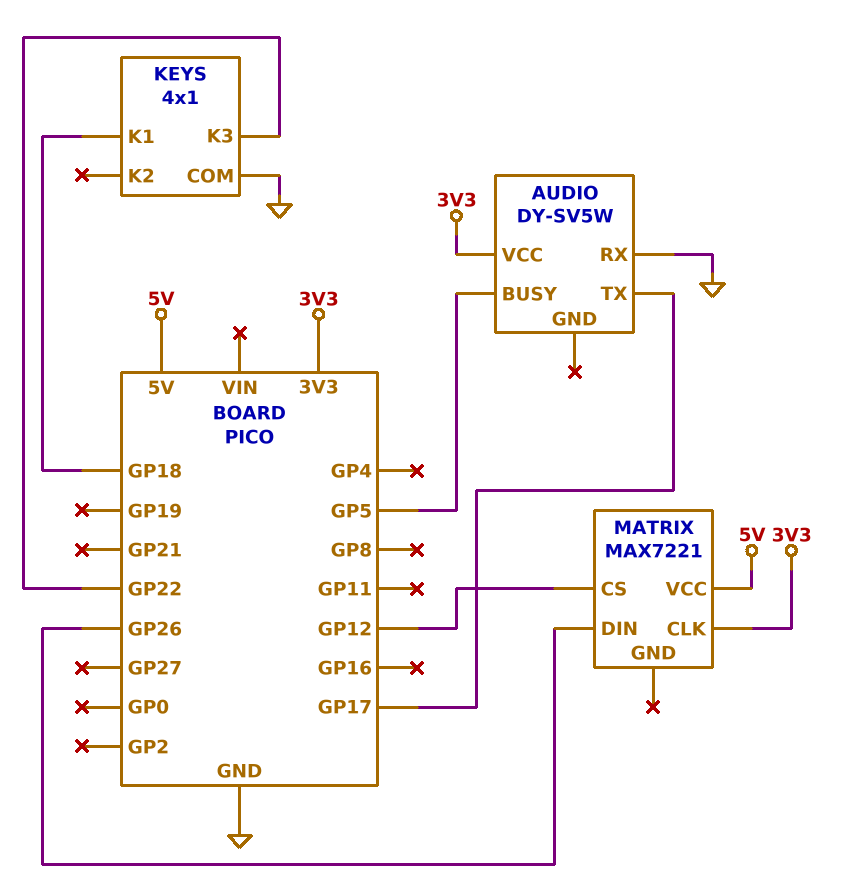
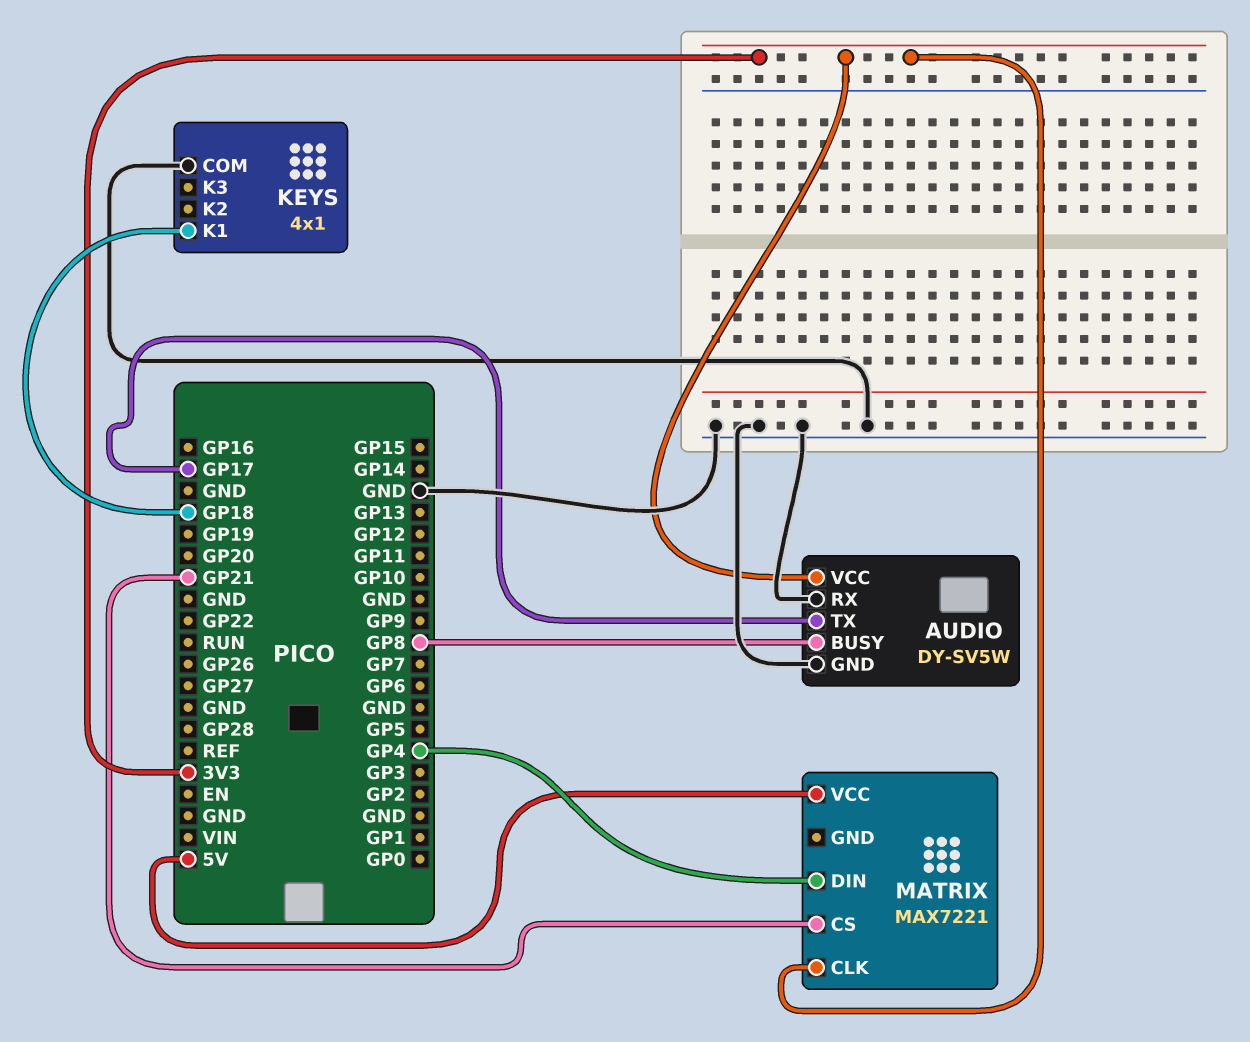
AUDIO pin BUSY: GP5 -> GP8
AUDIO pin GND: none -> GND
KEYS pin K3: GP22 -> none
MATRIX pin CS: GP12 -> GP21
MATRIX pin DIN: GP26 -> GP4

